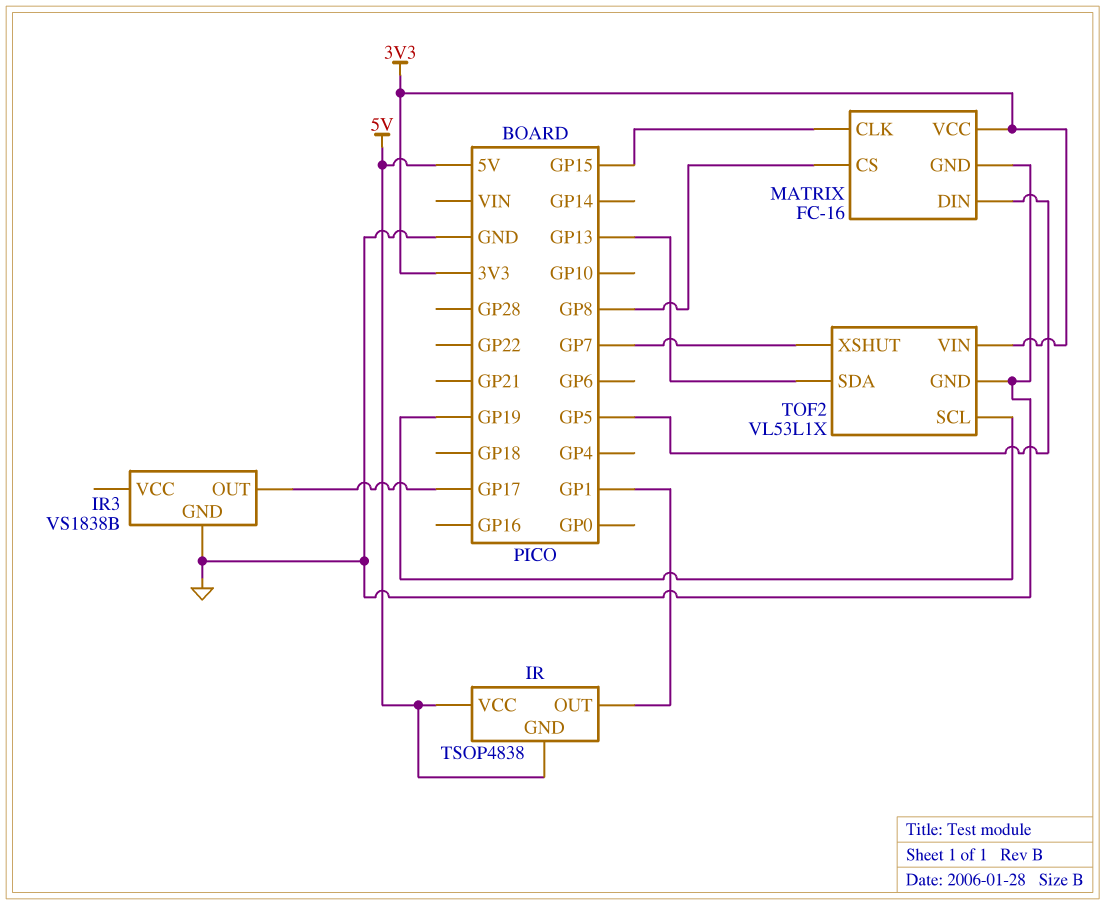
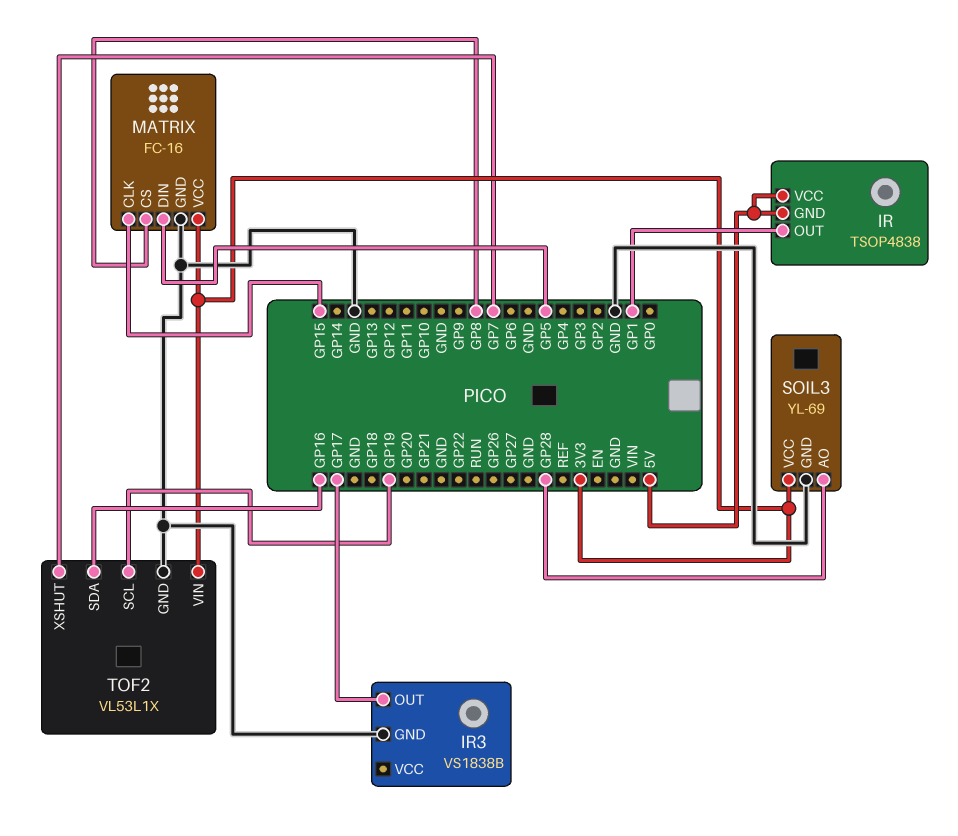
SOIL3: none -> YL-69
SOIL3 pin AO: none -> GP28
SOIL3 pin GND: none -> GND
SOIL3 pin VCC: none -> 3V3
TOF2 pin SDA: GP13 -> GP16

